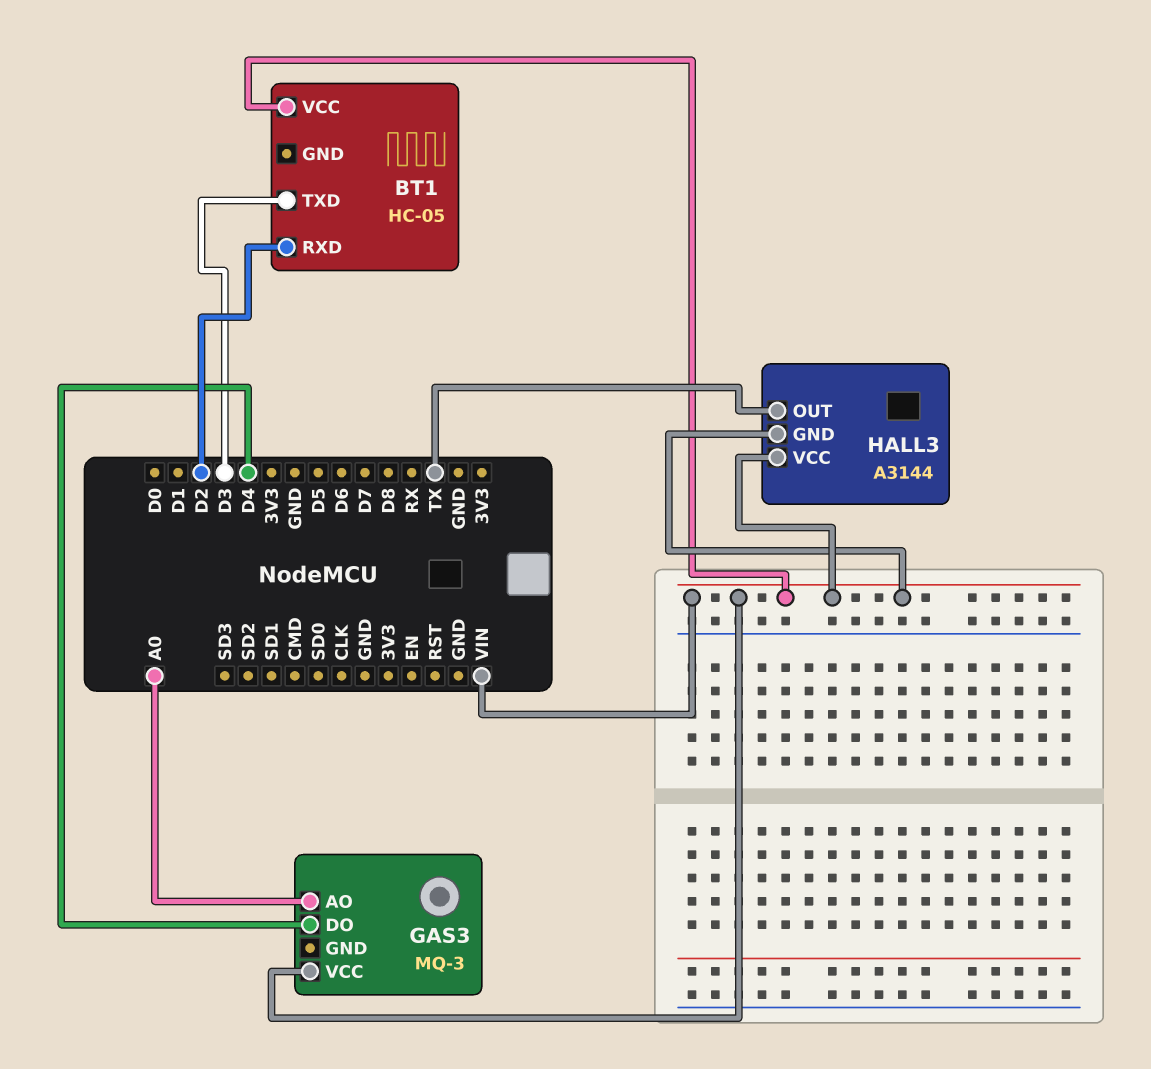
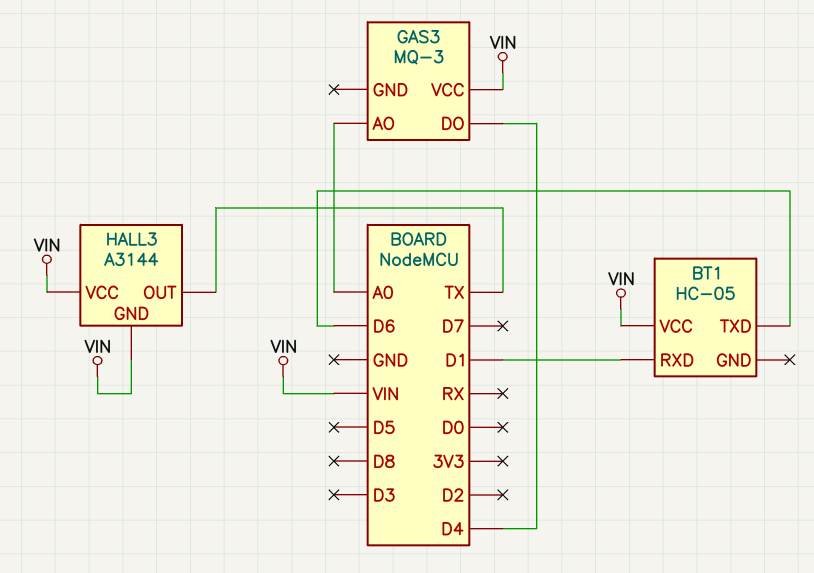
BT1 pin RXD: D2 -> D1
BT1 pin TXD: D3 -> D6

